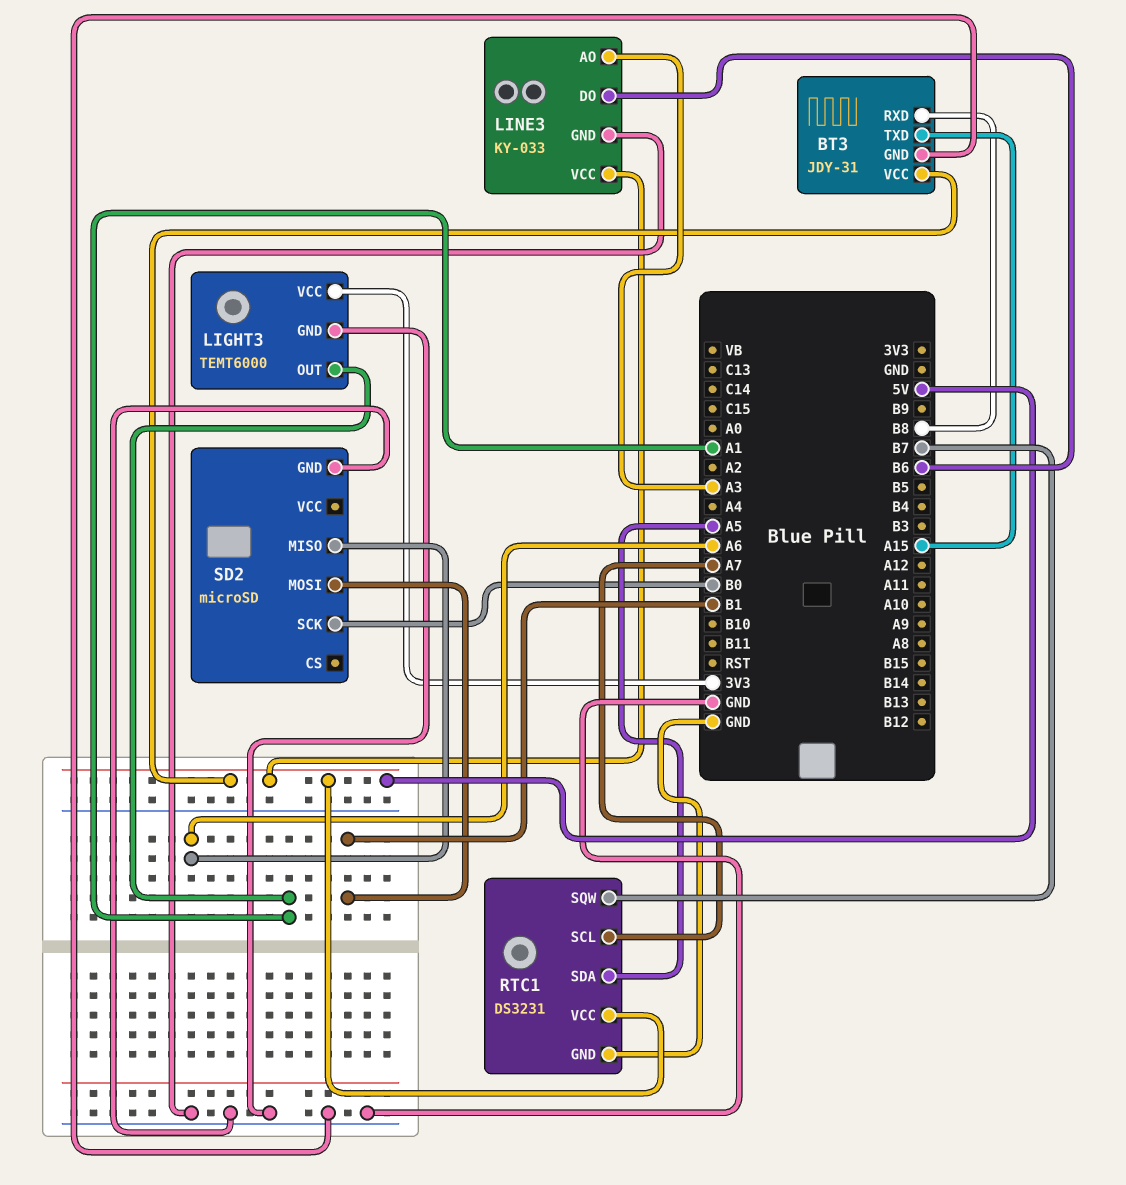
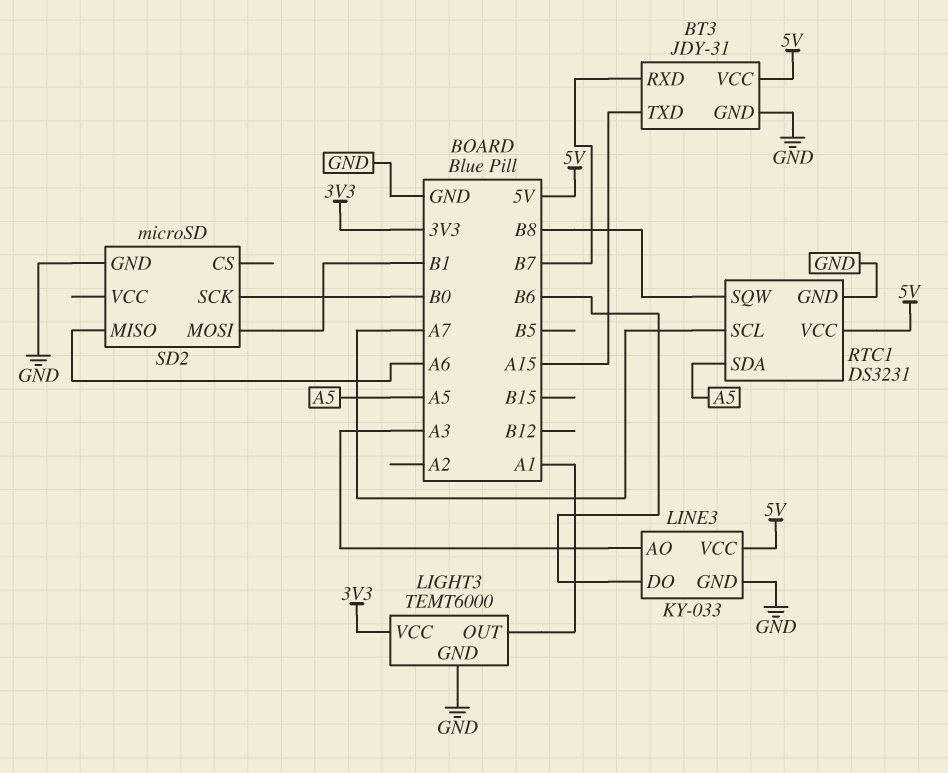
BT3 pin RXD: B8 -> B7
RTC1 pin SQW: B7 -> B8

